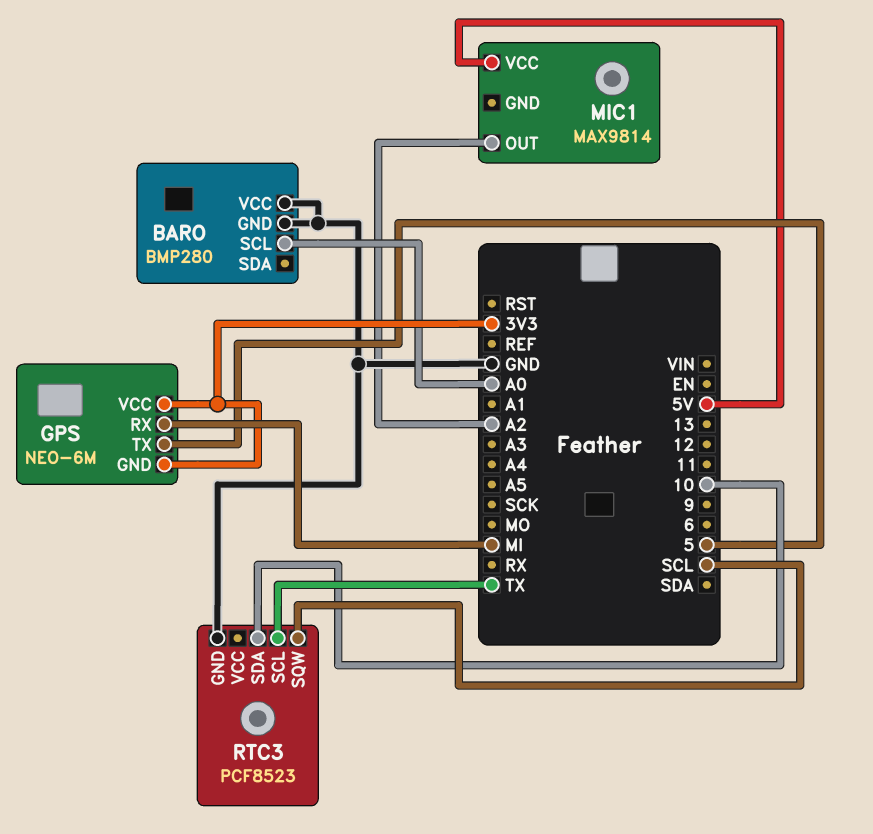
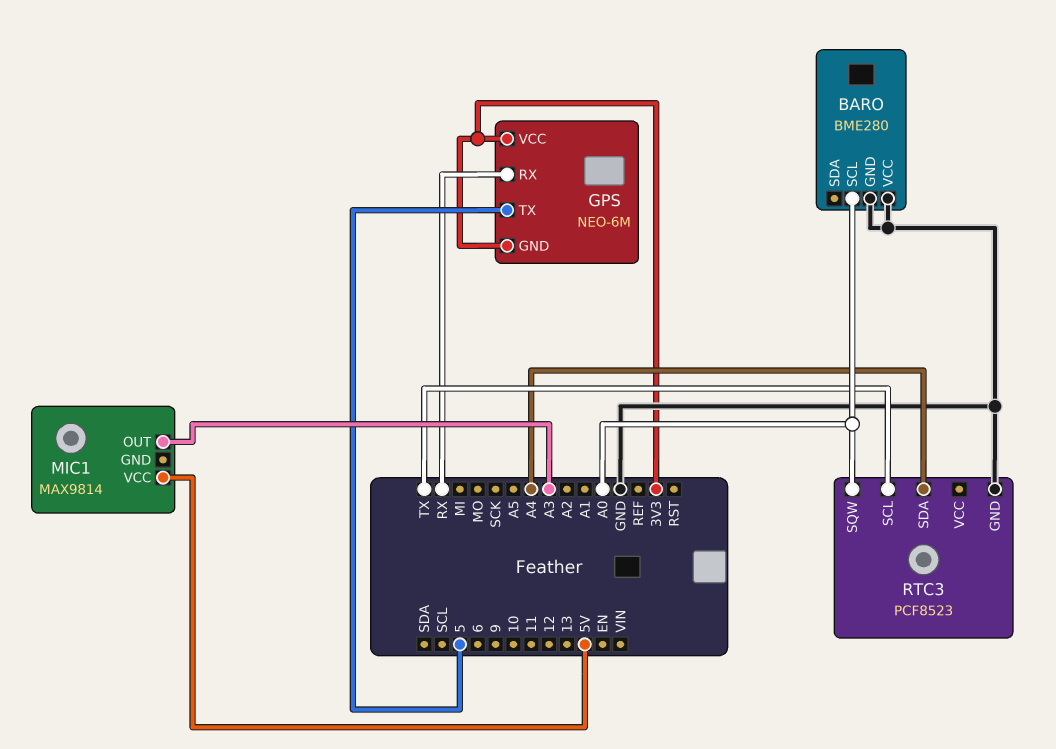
BARO: BMP280 -> BME280
GPS pin RX: MI -> RX
MIC1 pin OUT: A2 -> A3
RTC3 pin SDA: 10 -> A4
RTC3 pin SQW: SCL -> A0

